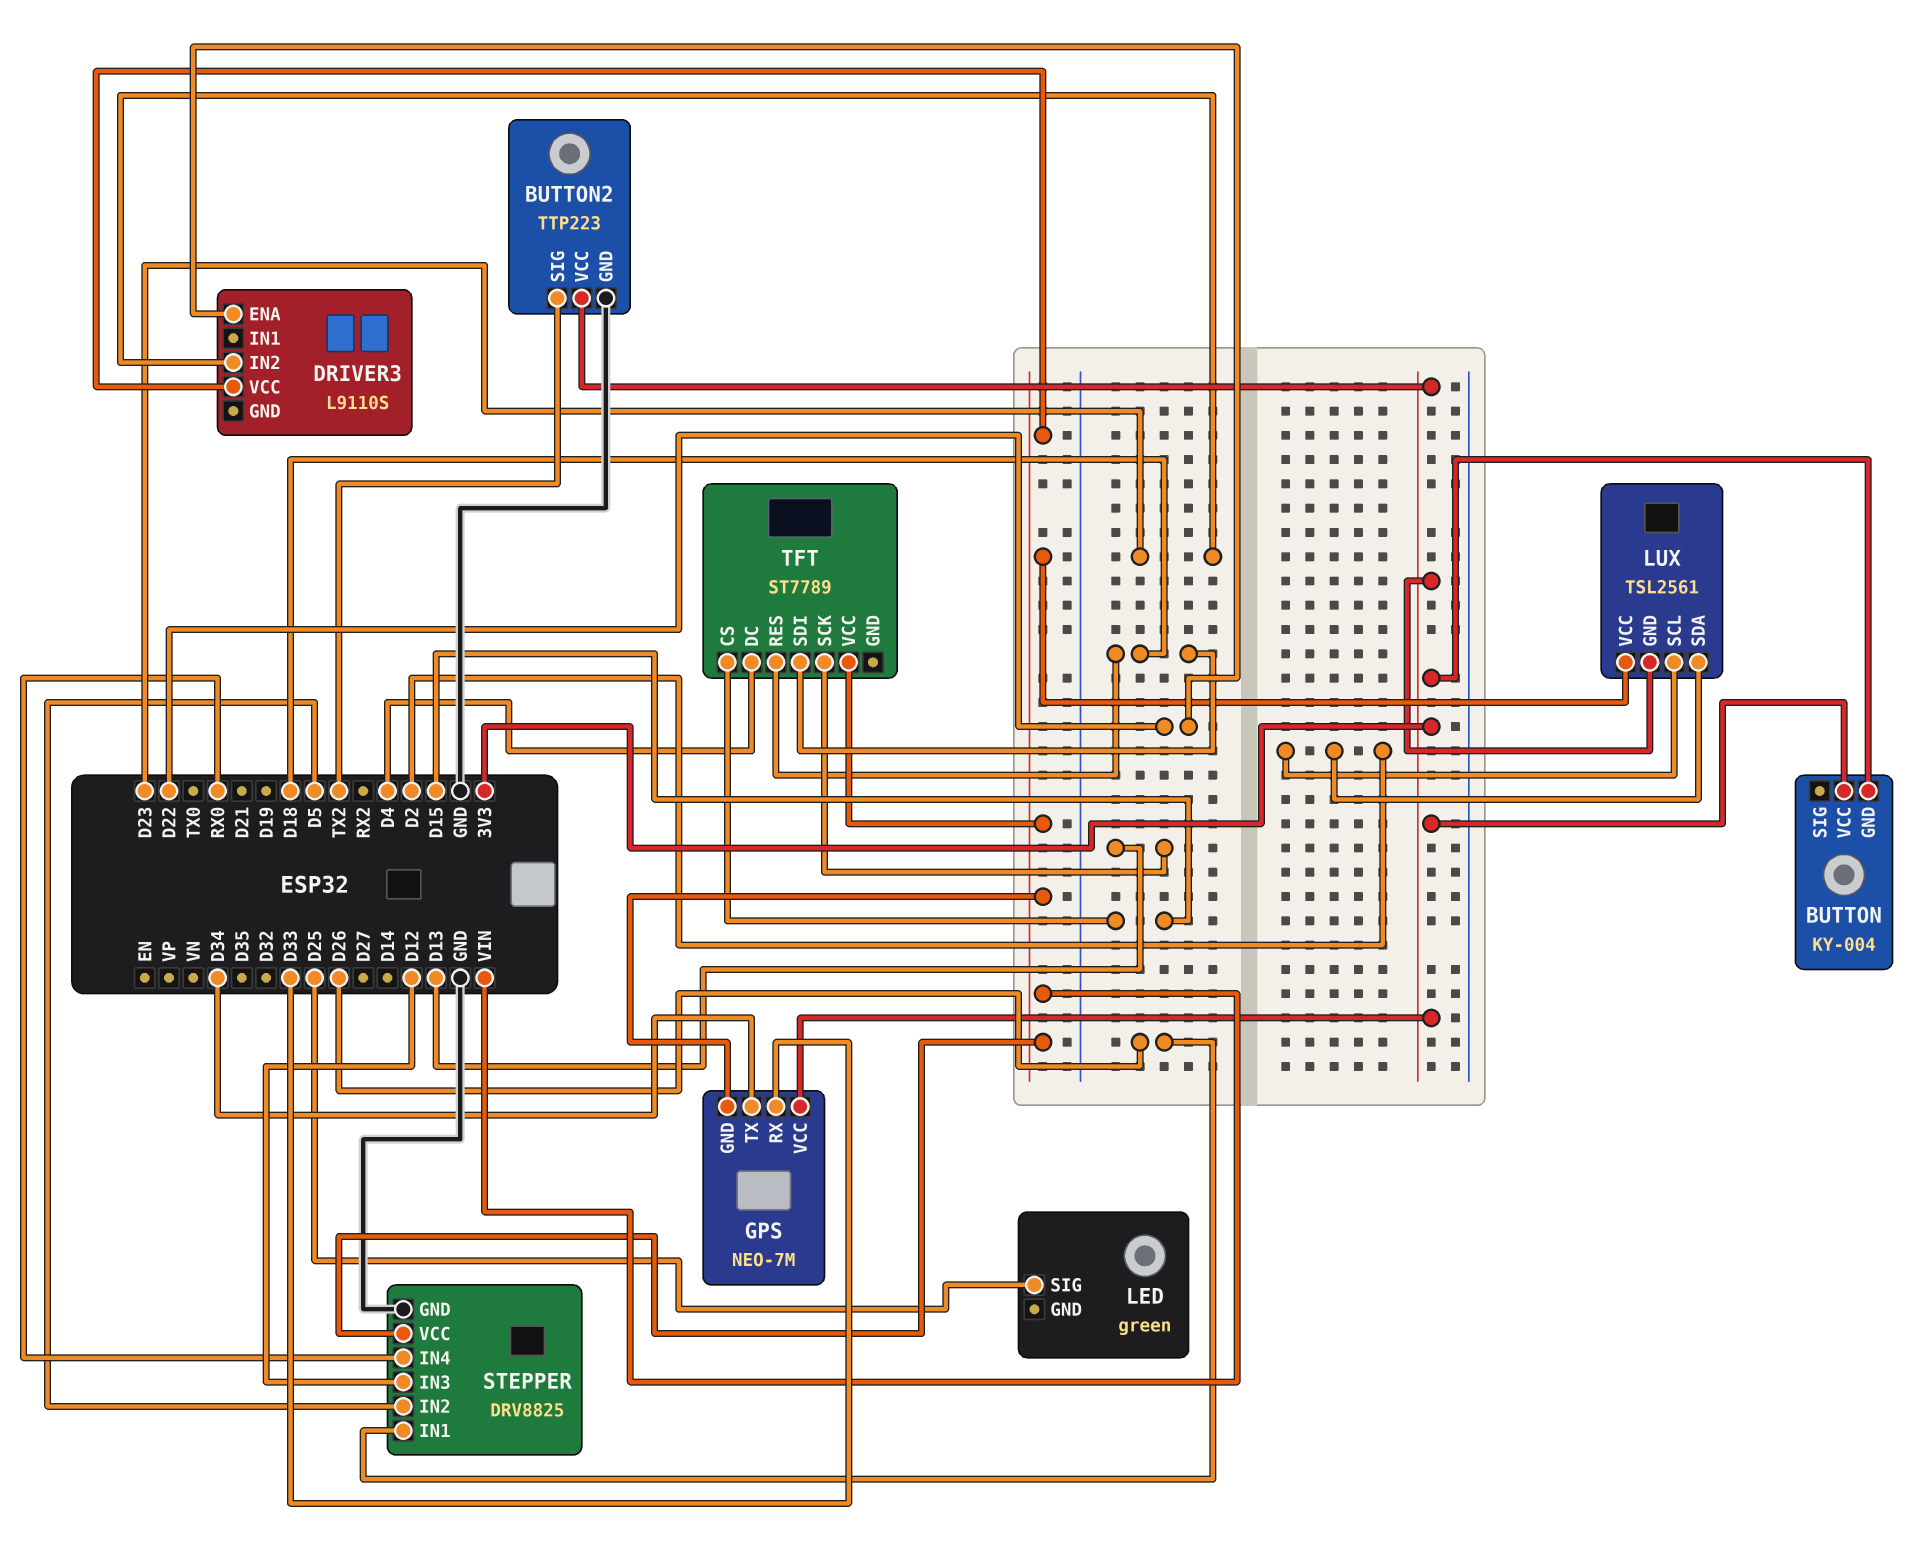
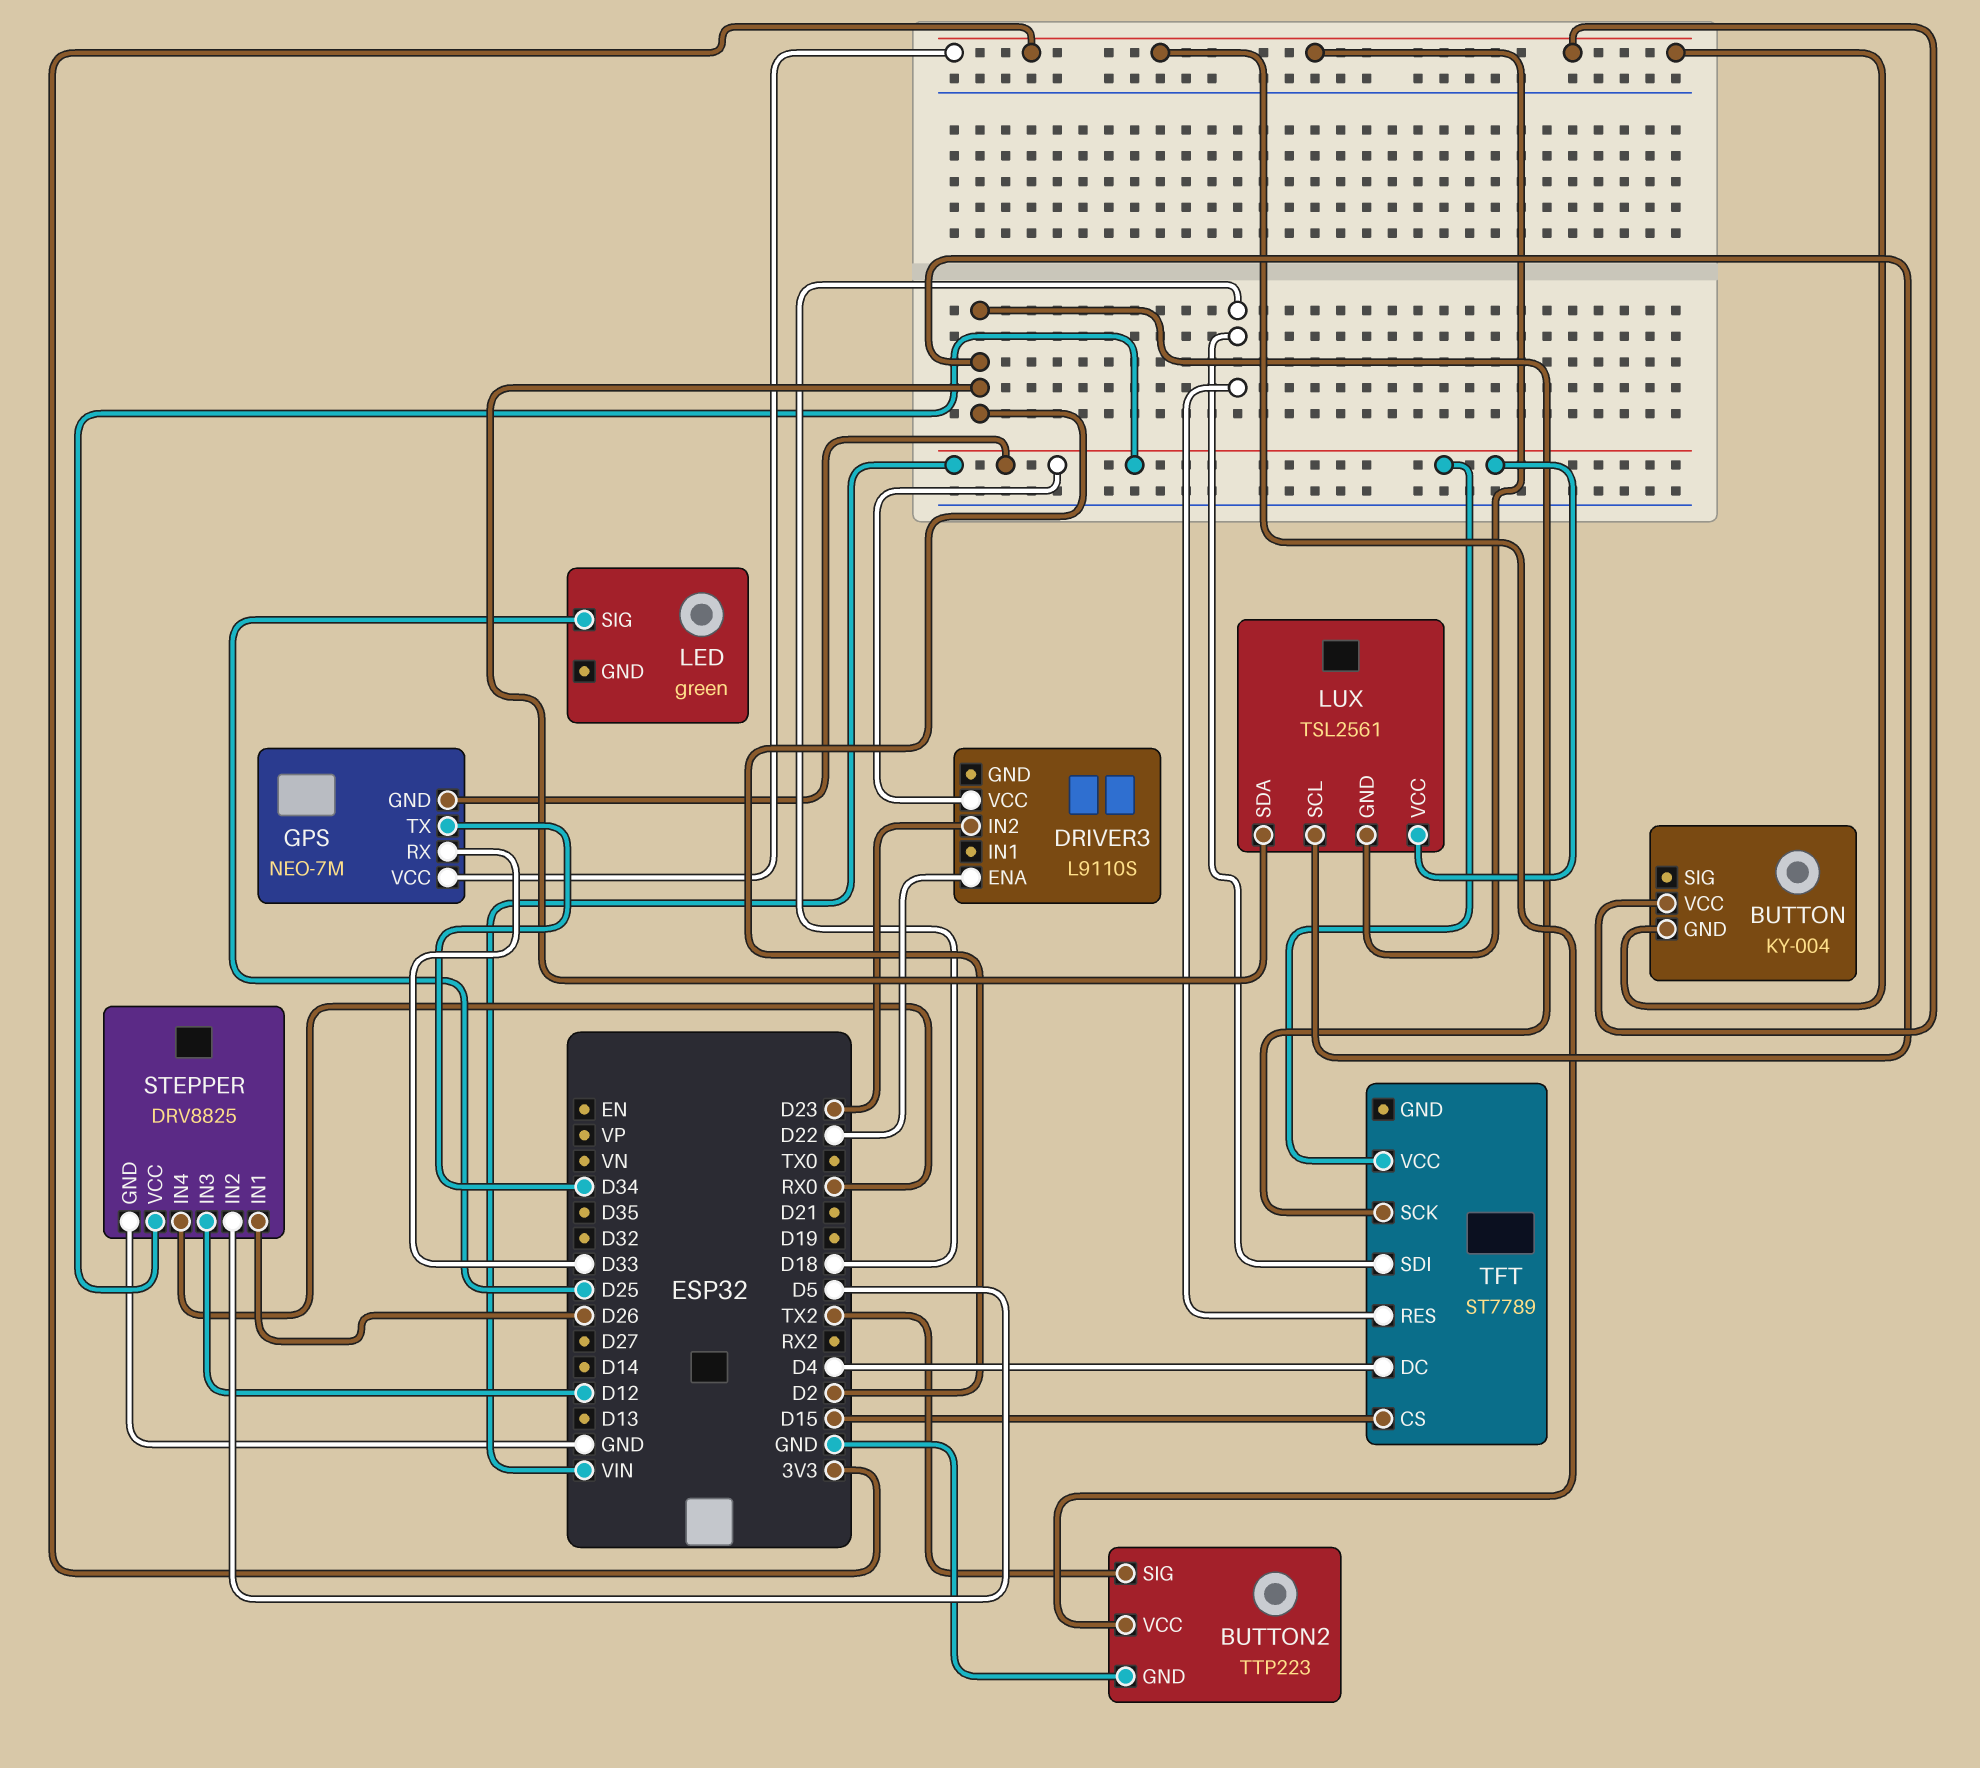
TFT pin SCK: D13 -> D2

